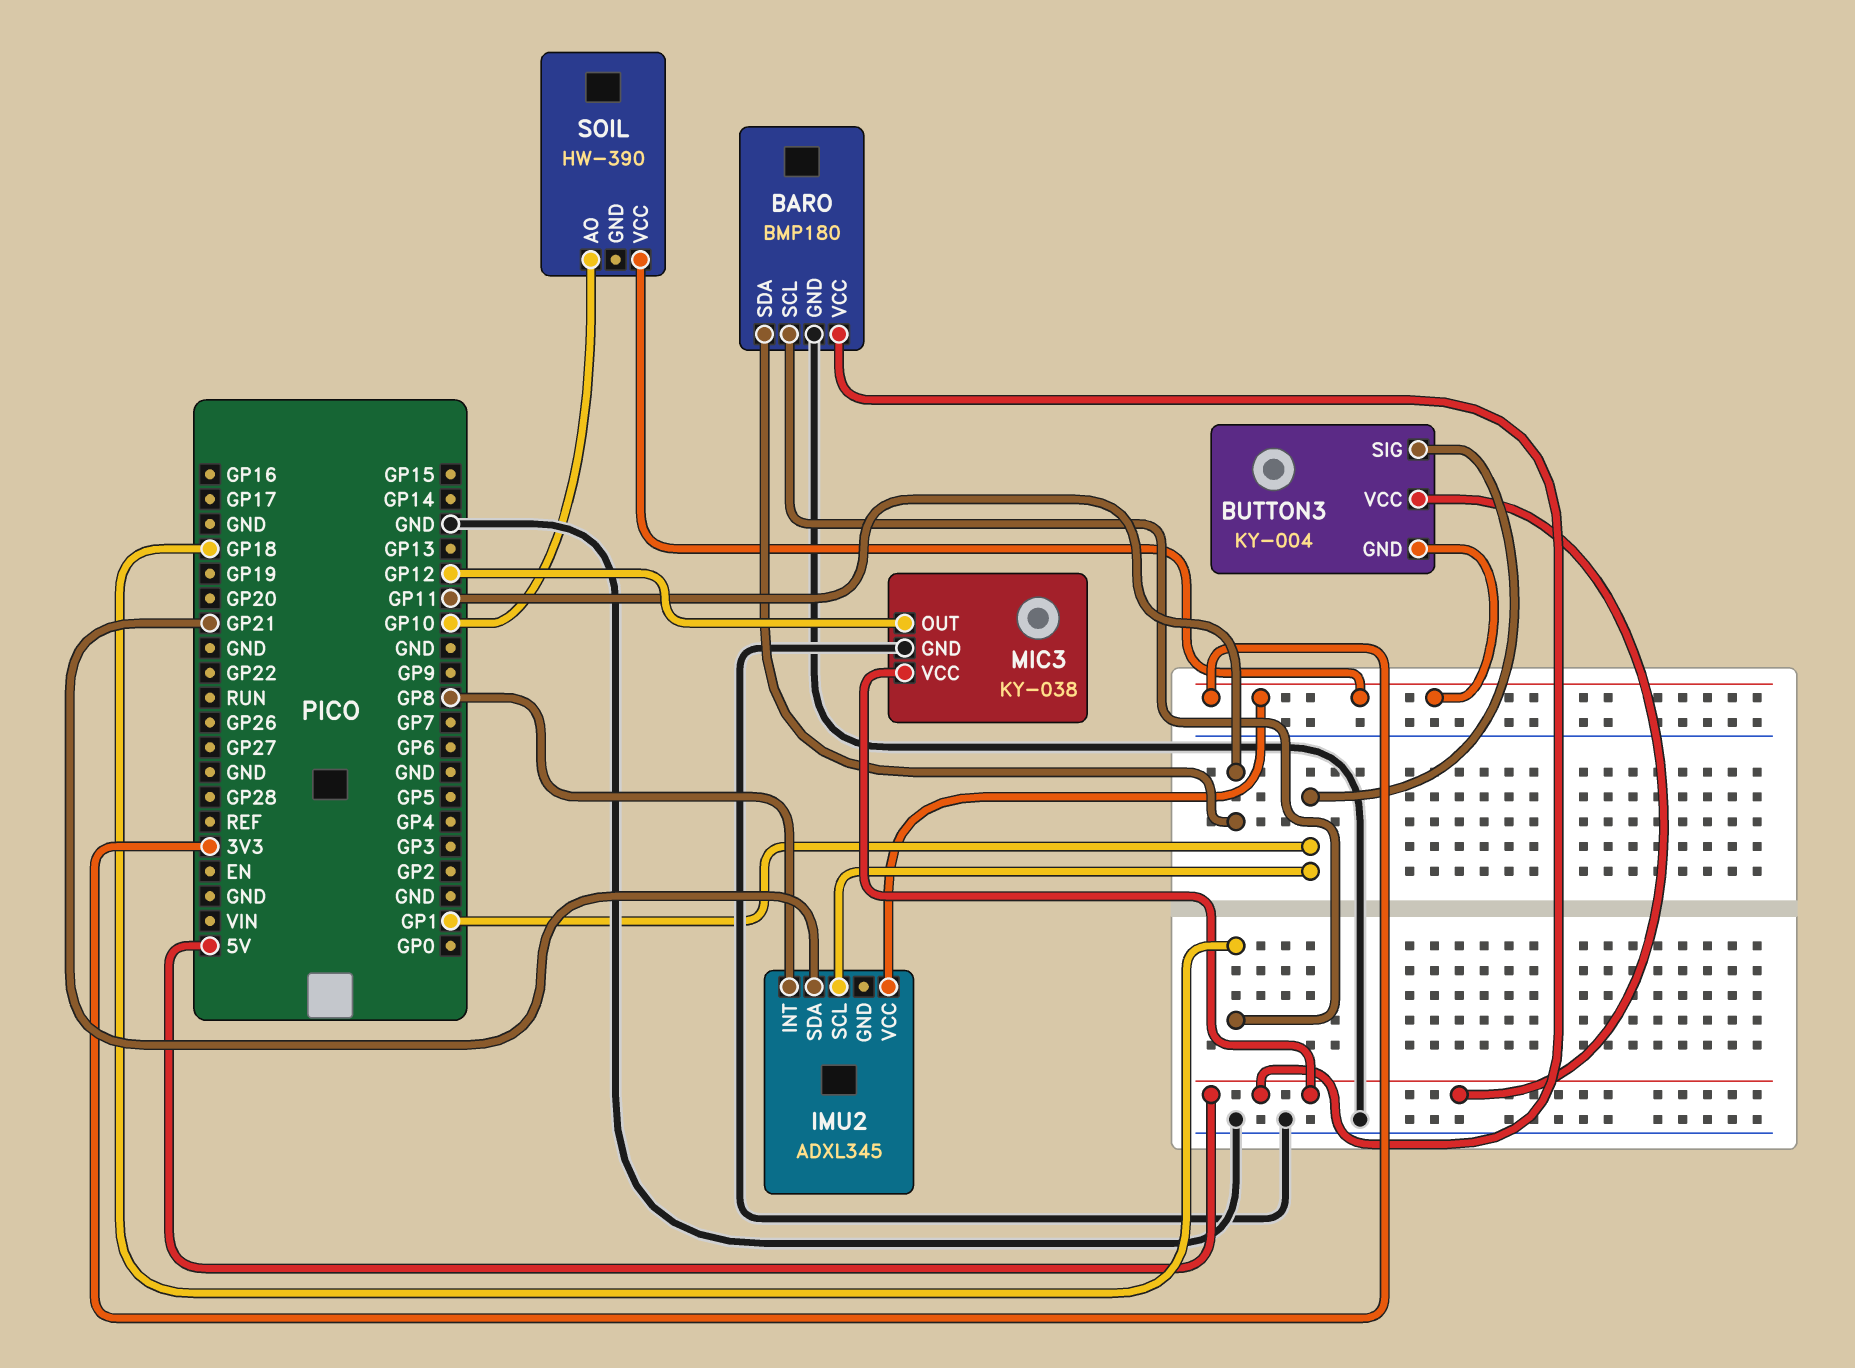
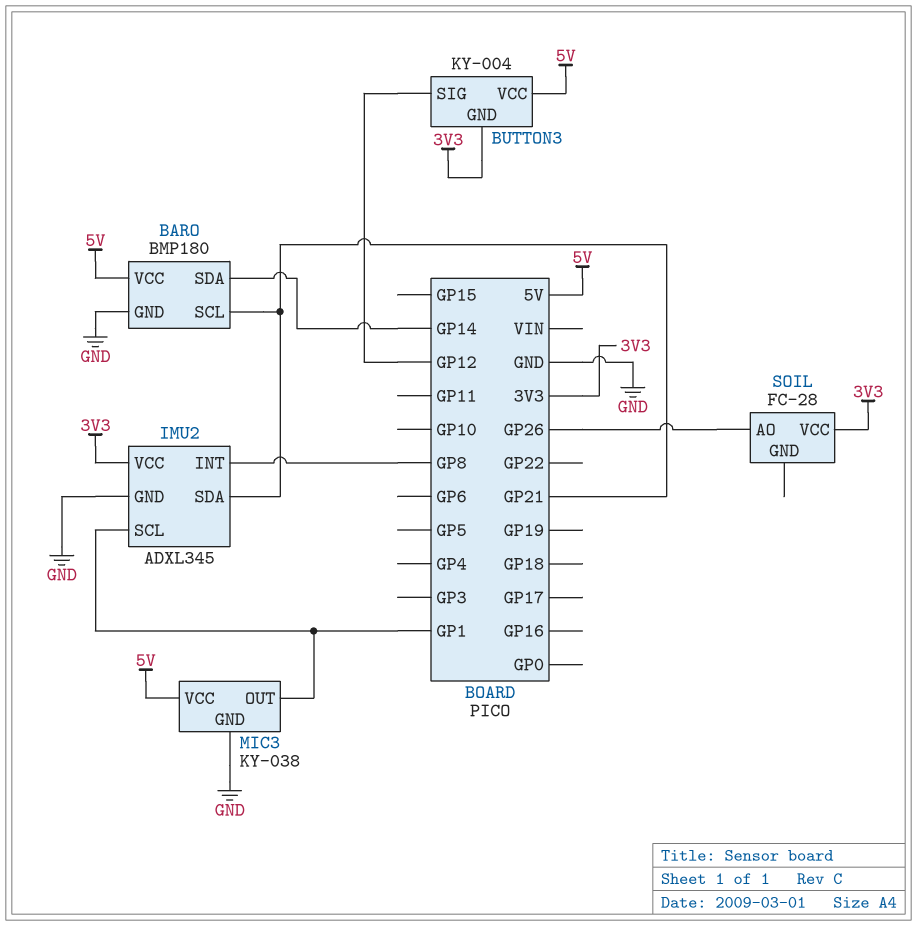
BARO pin SCL: GP18 -> GP21
BARO pin SDA: GP11 -> GP14
BUTTON3 pin SIG: GP1 -> GP12
IMU2 pin GND: none -> GND
MIC3 pin OUT: GP12 -> GP1
SOIL: HW-390 -> FC-28
SOIL pin AO: GP10 -> GP26

